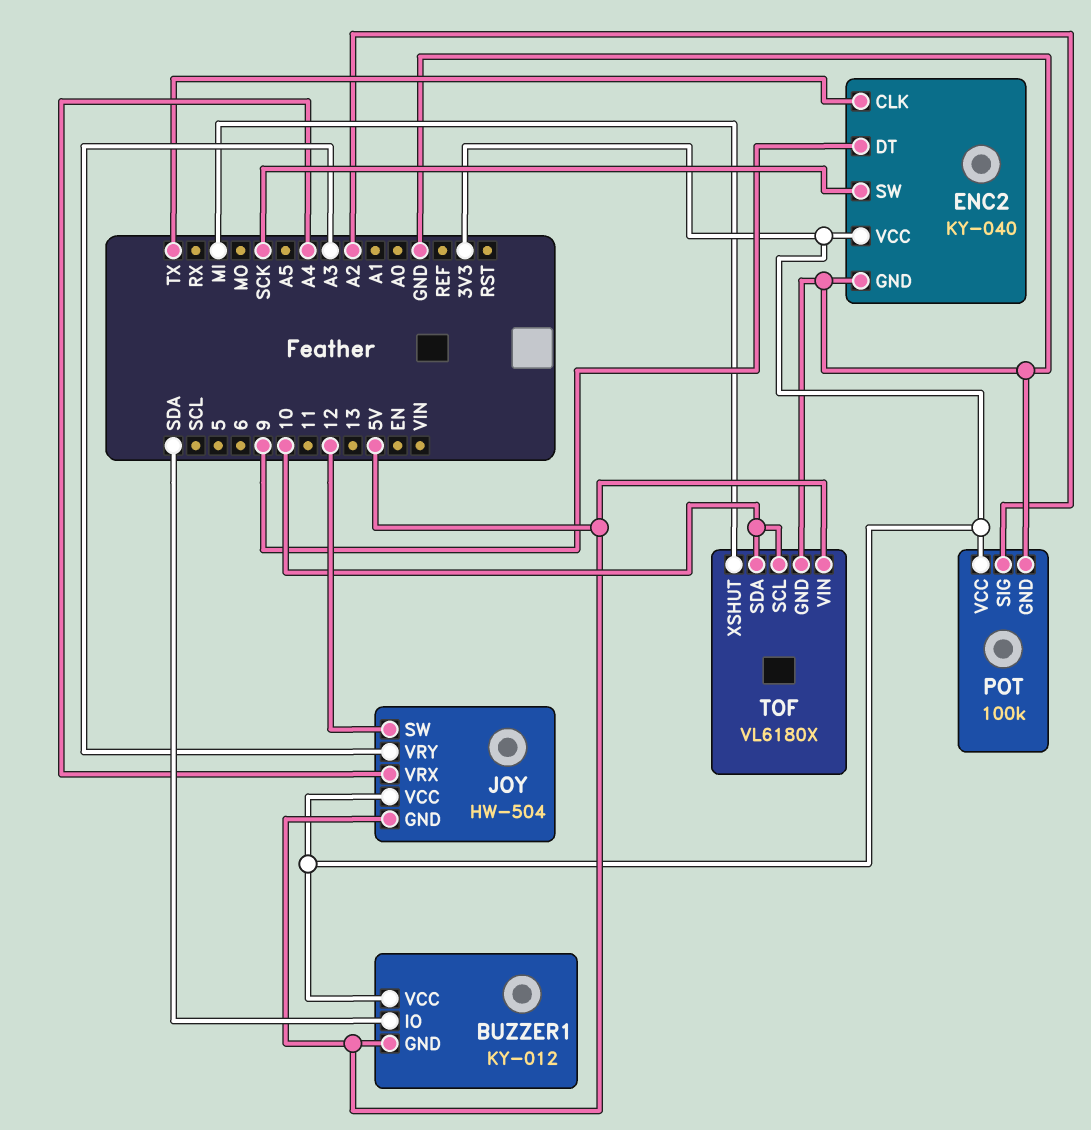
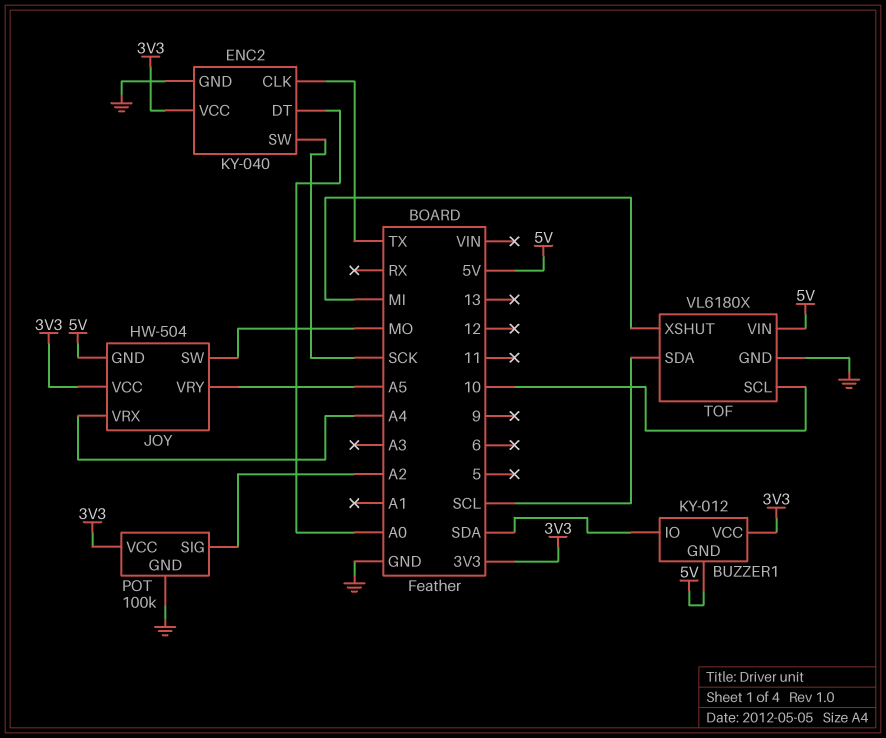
ENC2 pin DT: 9 -> A0
JOY pin SW: 12 -> MO
JOY pin VRY: A3 -> A5
TOF pin SDA: 10 -> SCL

